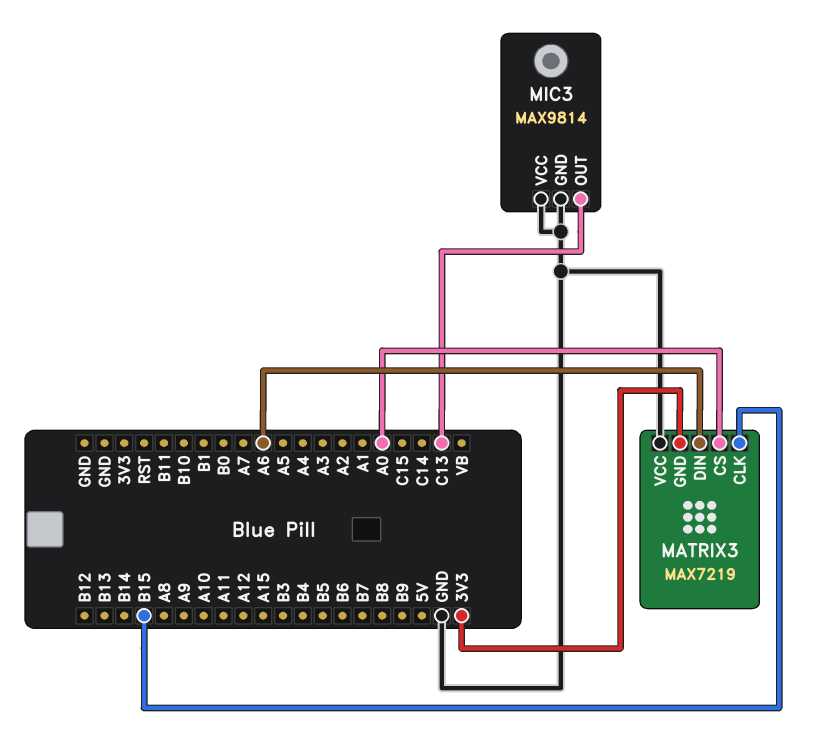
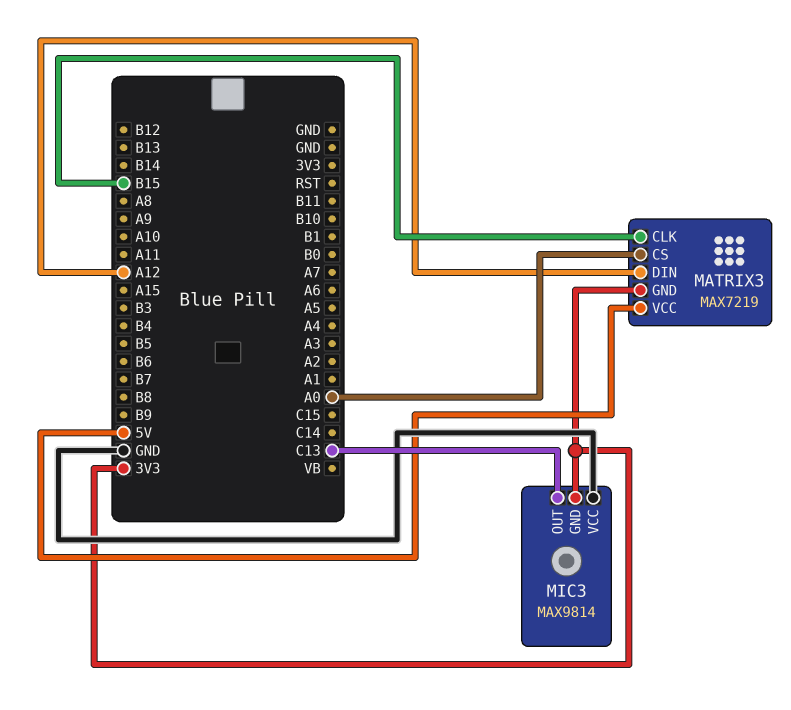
MATRIX3 pin DIN: A6 -> A12
MATRIX3 pin VCC: GND -> 5V
MIC3 pin GND: GND -> 3V3

